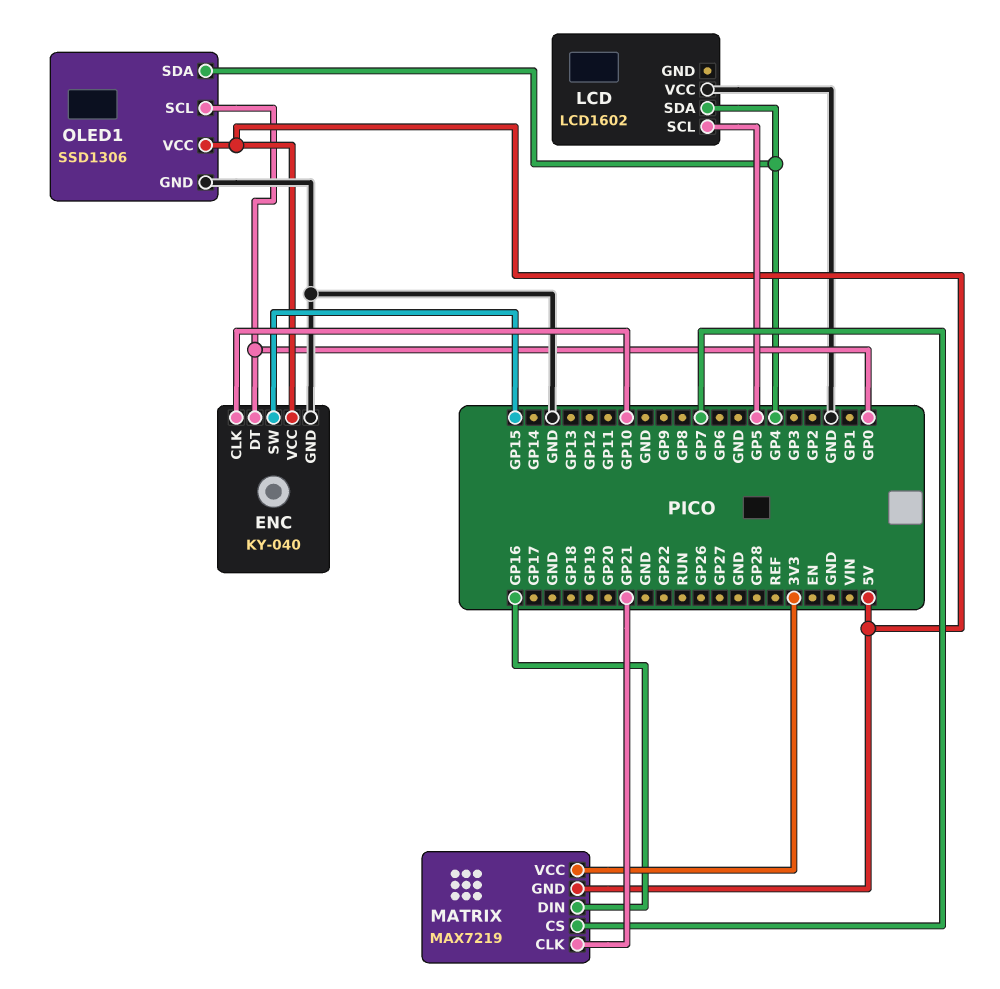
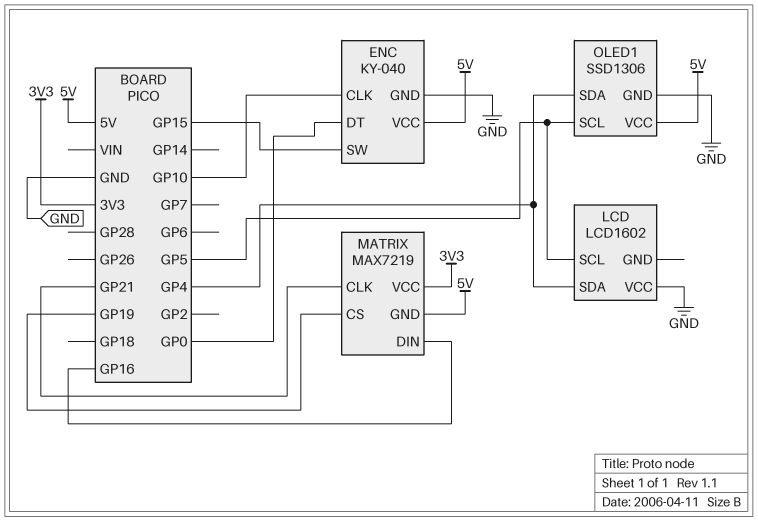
MATRIX pin CS: GP7 -> GP19
OLED1 pin SCL: GP0 -> GP5

